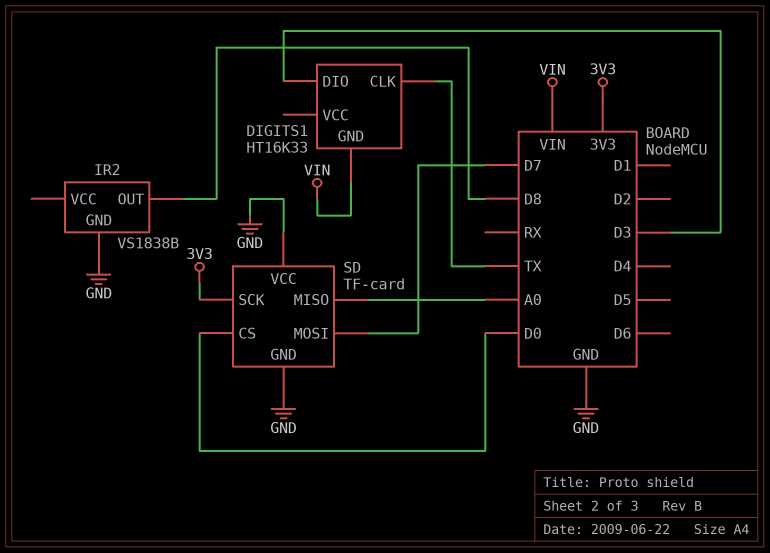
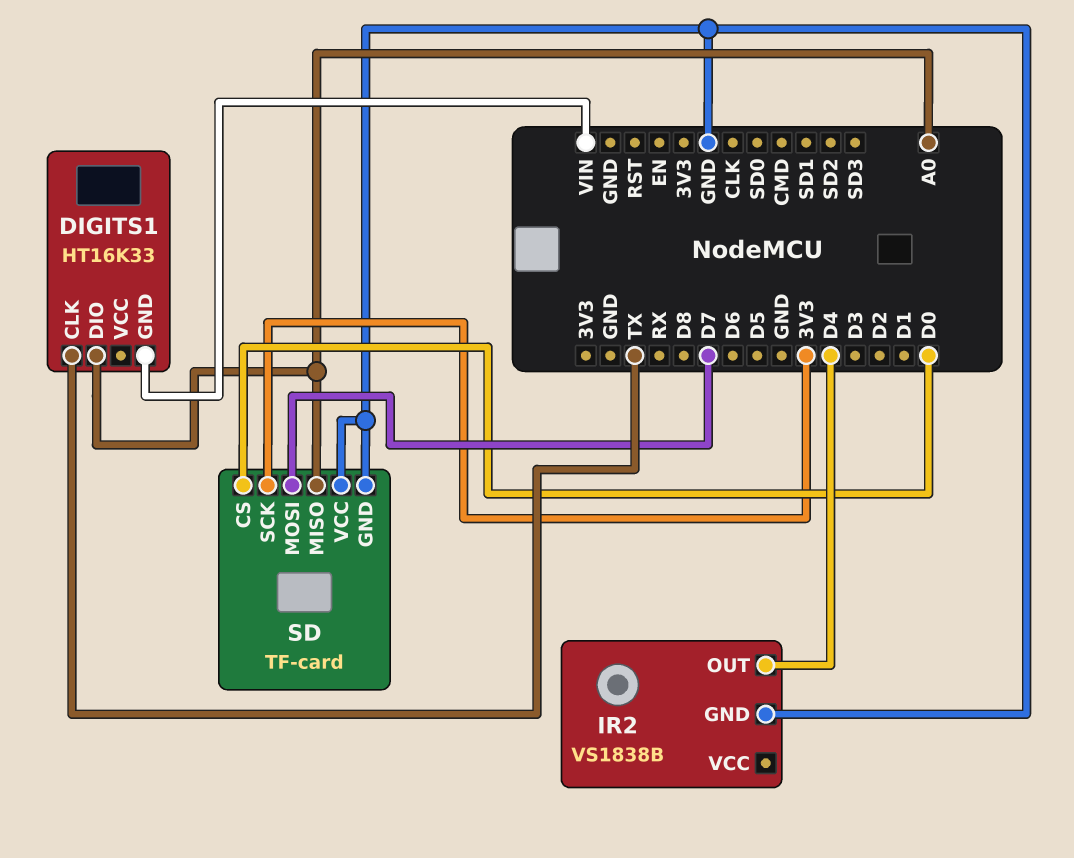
DIGITS1 pin DIO: D3 -> A0
IR2 pin OUT: D8 -> D4

